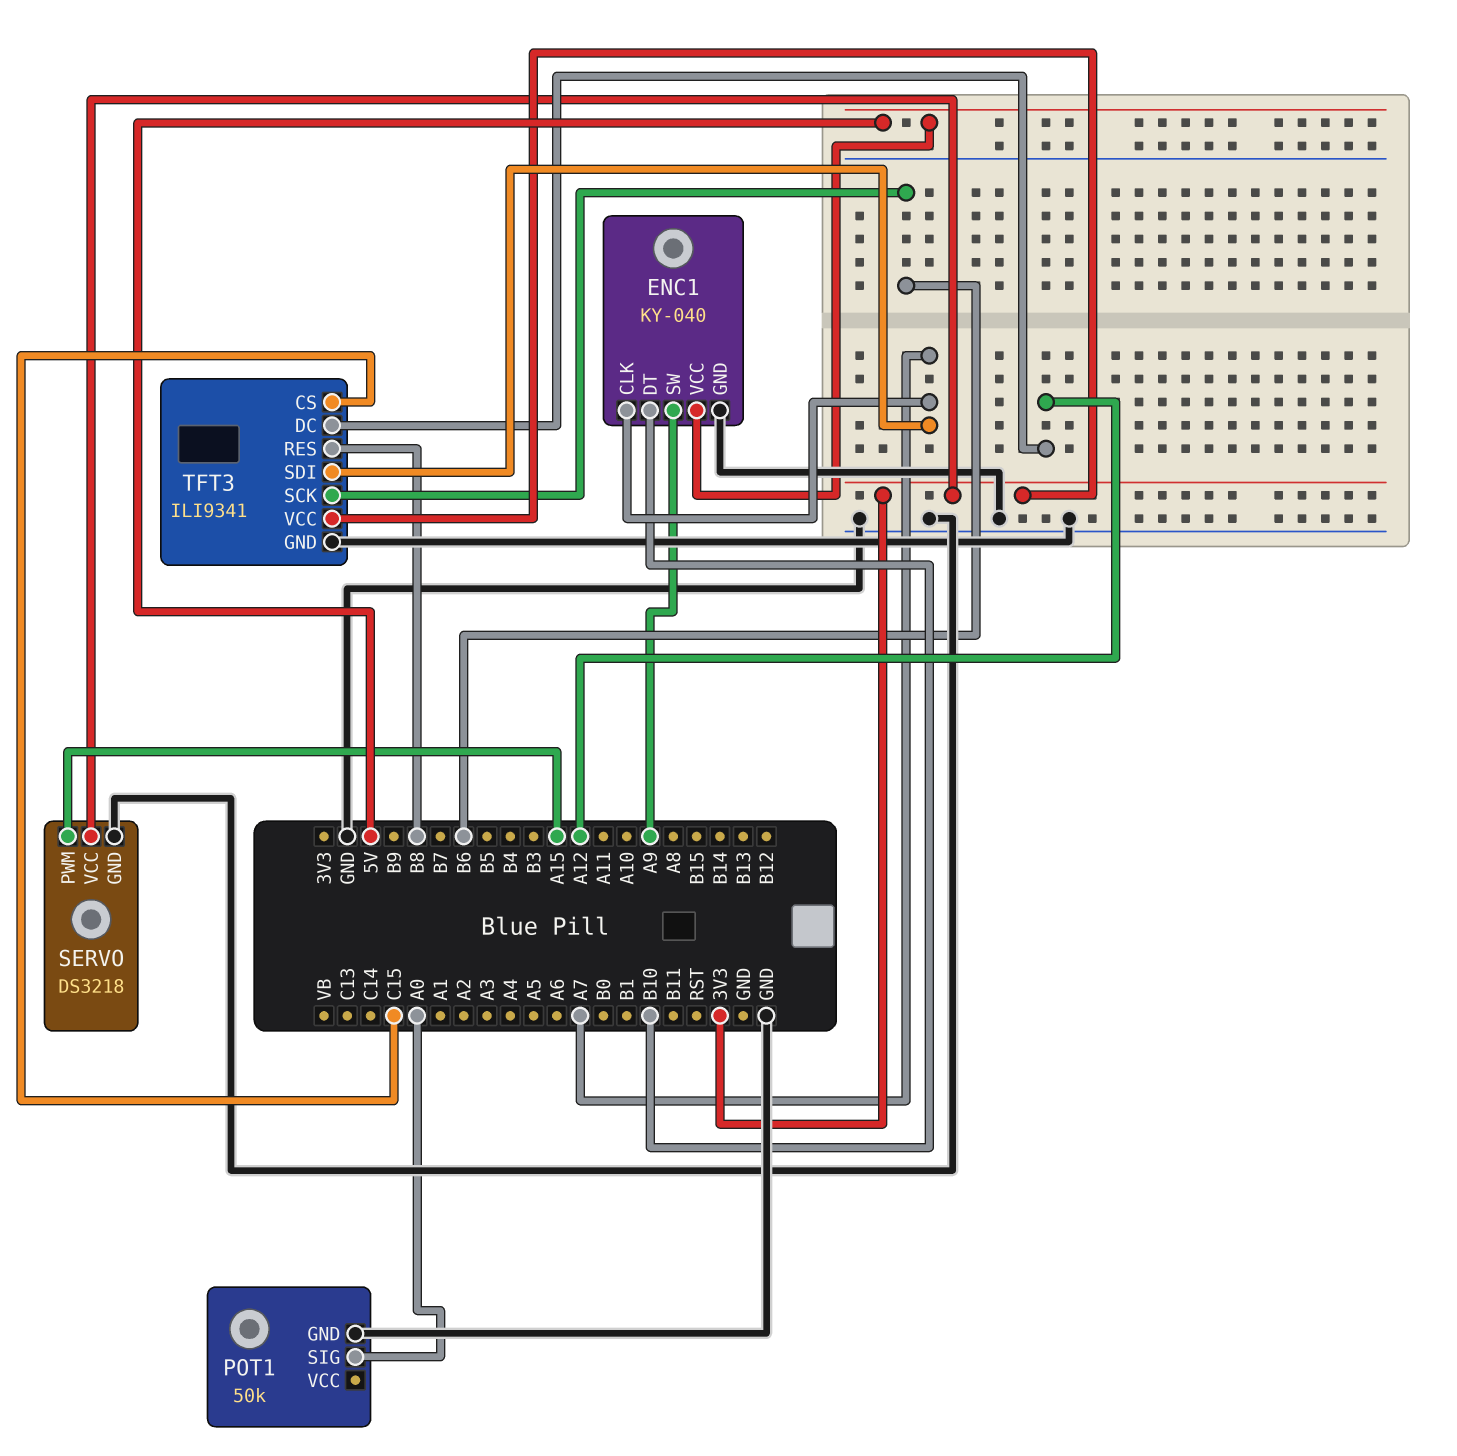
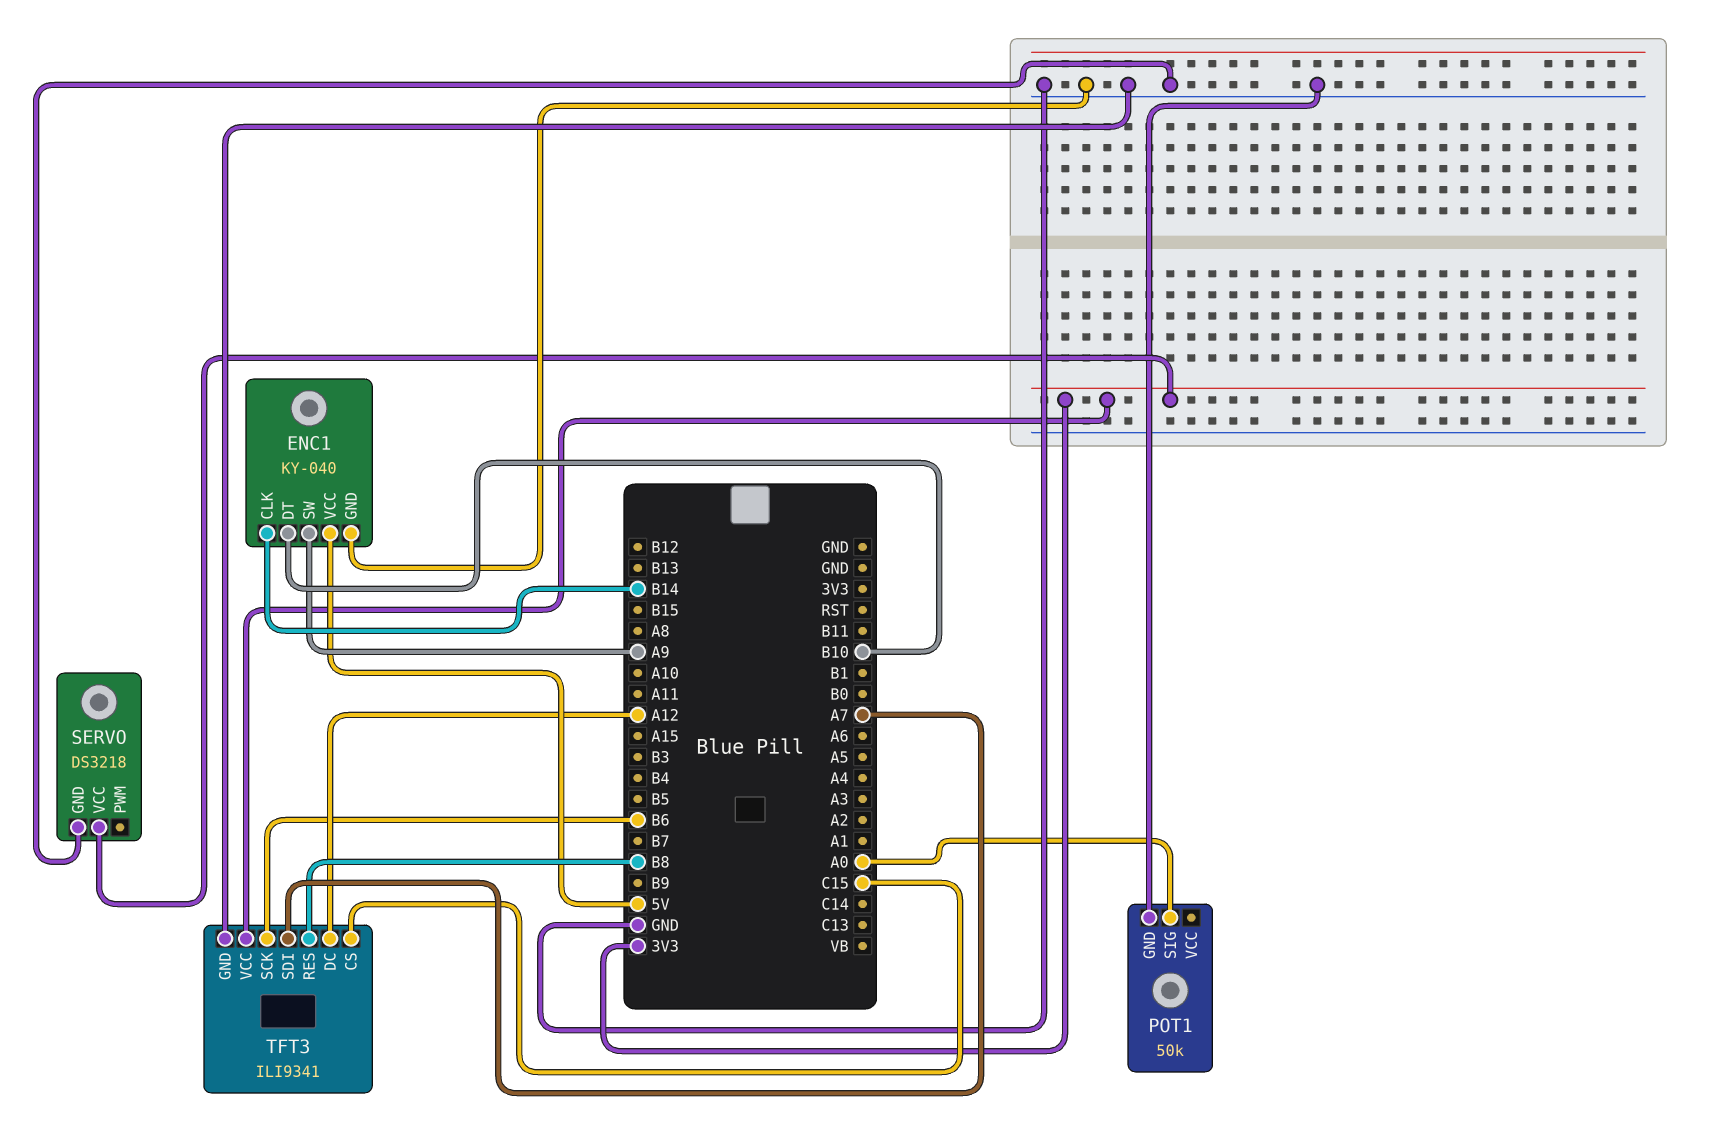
ENC1 pin CLK: A7 -> B14
SERVO pin PWM: A15 -> none

